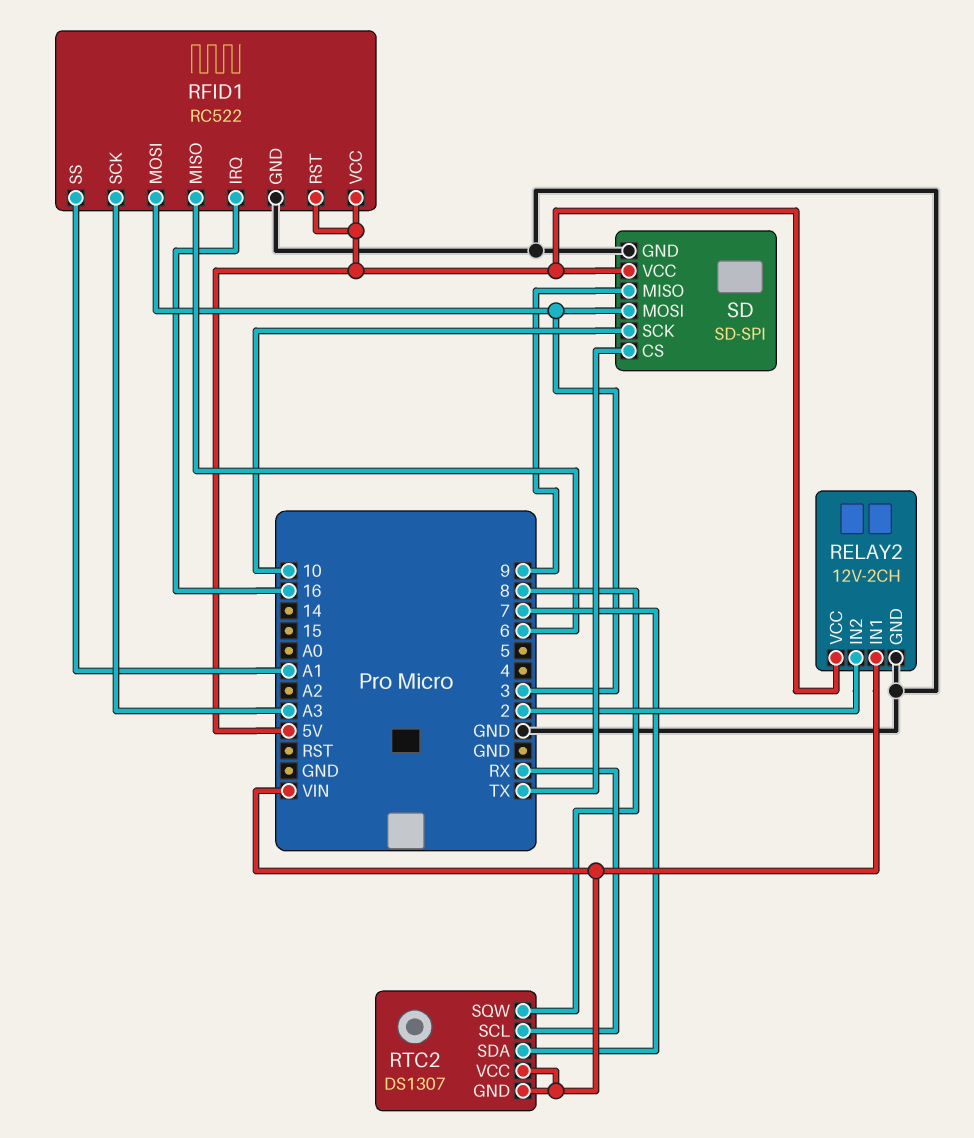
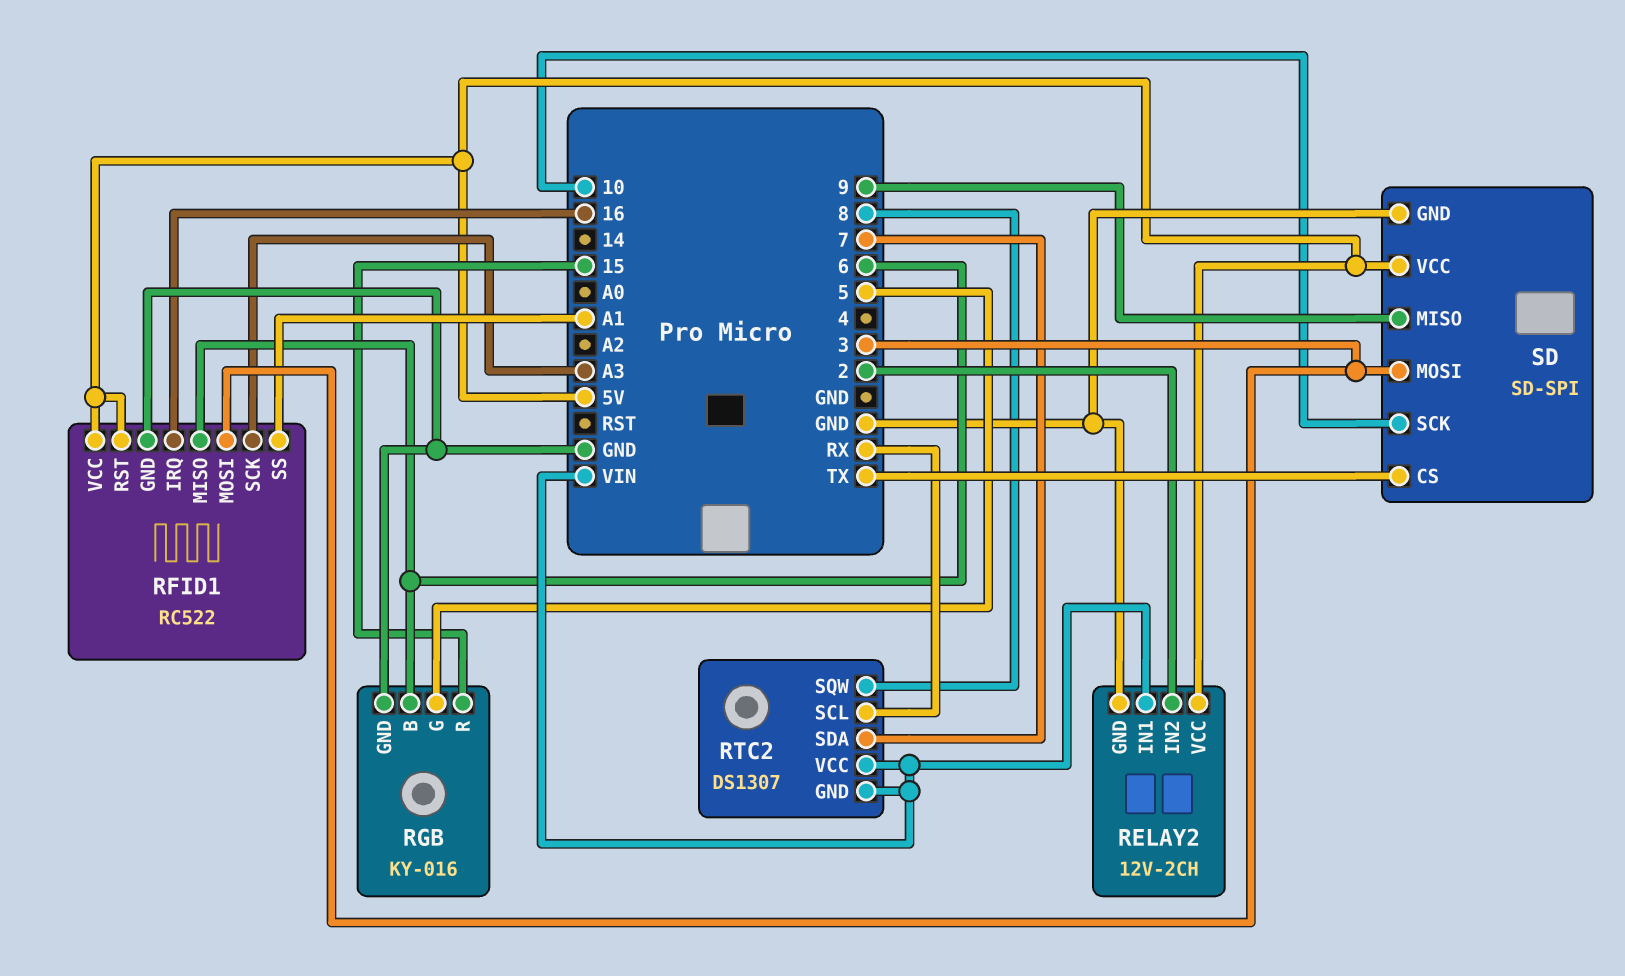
RGB: none -> KY-016
RGB pin B: none -> 6
RGB pin G: none -> 5
RGB pin GND: none -> GND
RGB pin R: none -> 15

